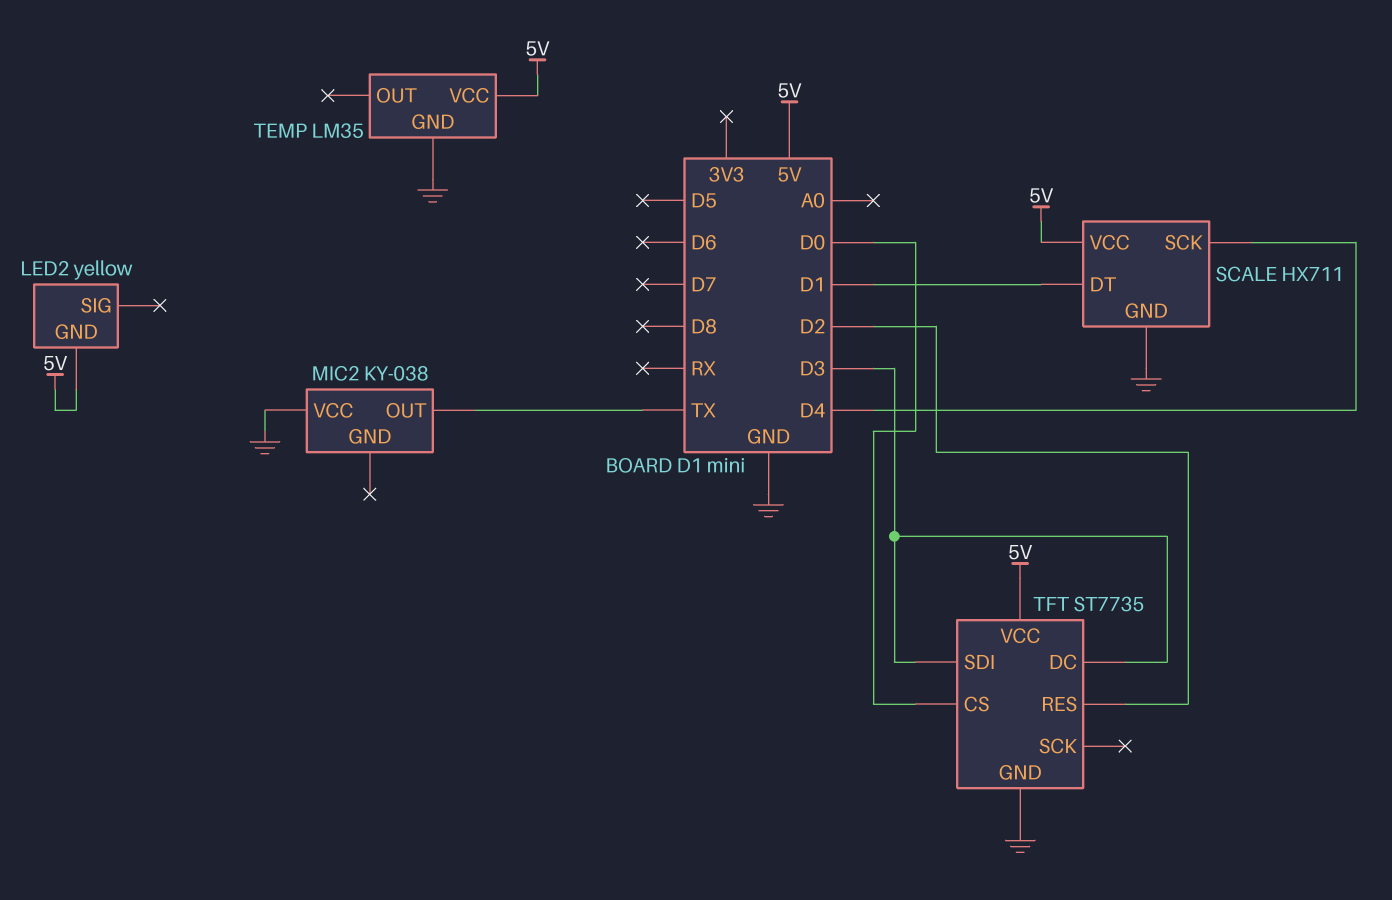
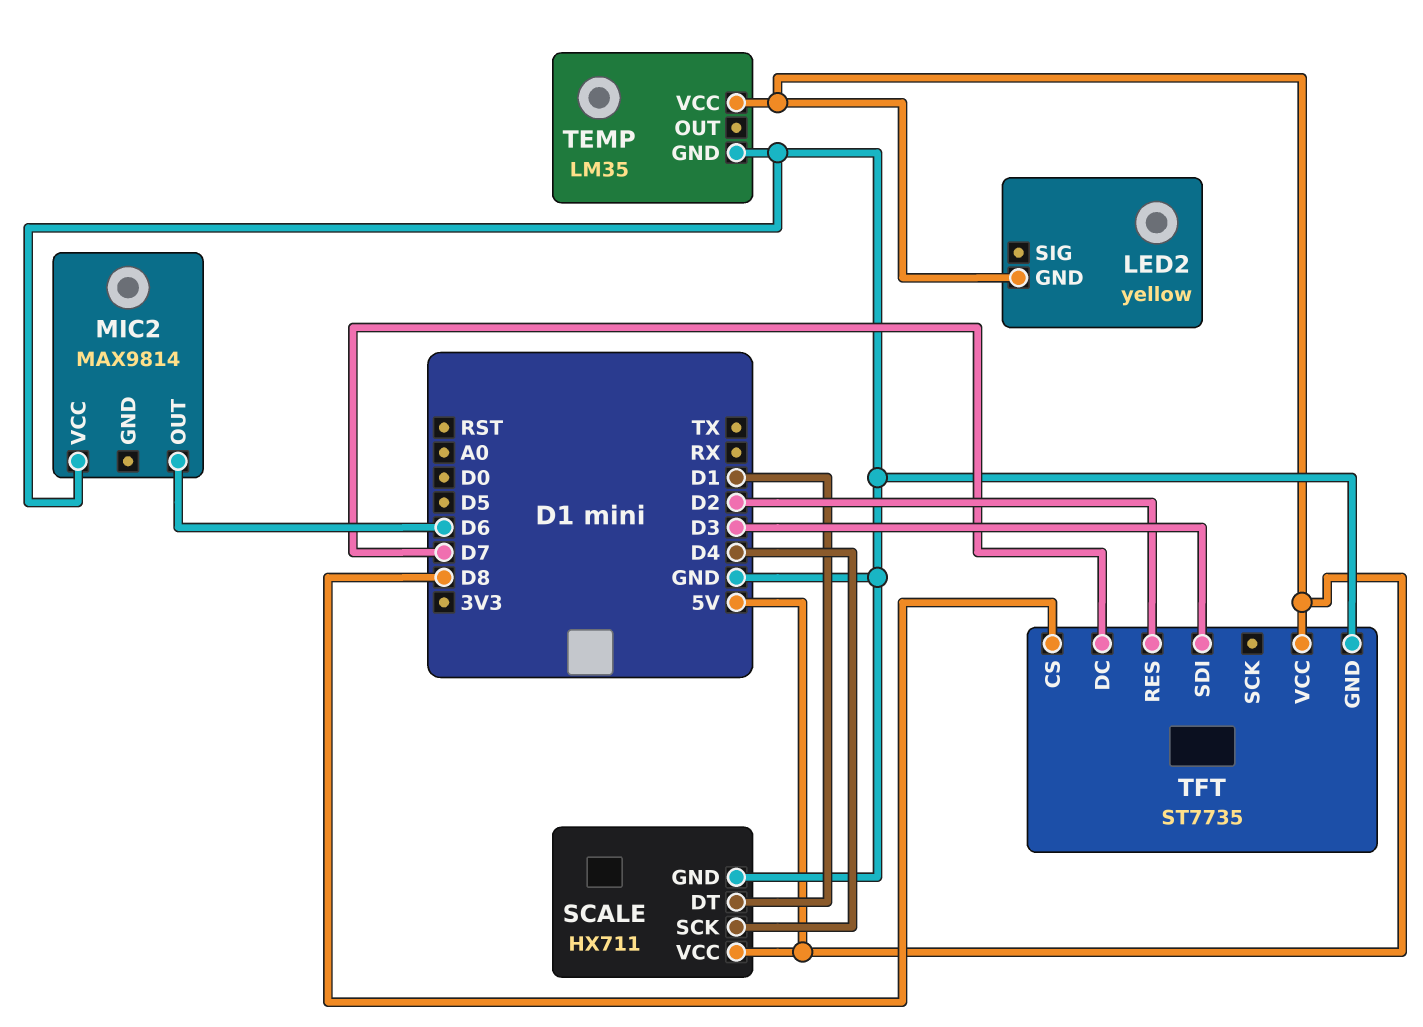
MIC2: KY-038 -> MAX9814
MIC2 pin OUT: TX -> D6
TFT pin CS: D0 -> D8
TFT pin DC: D3 -> D7

